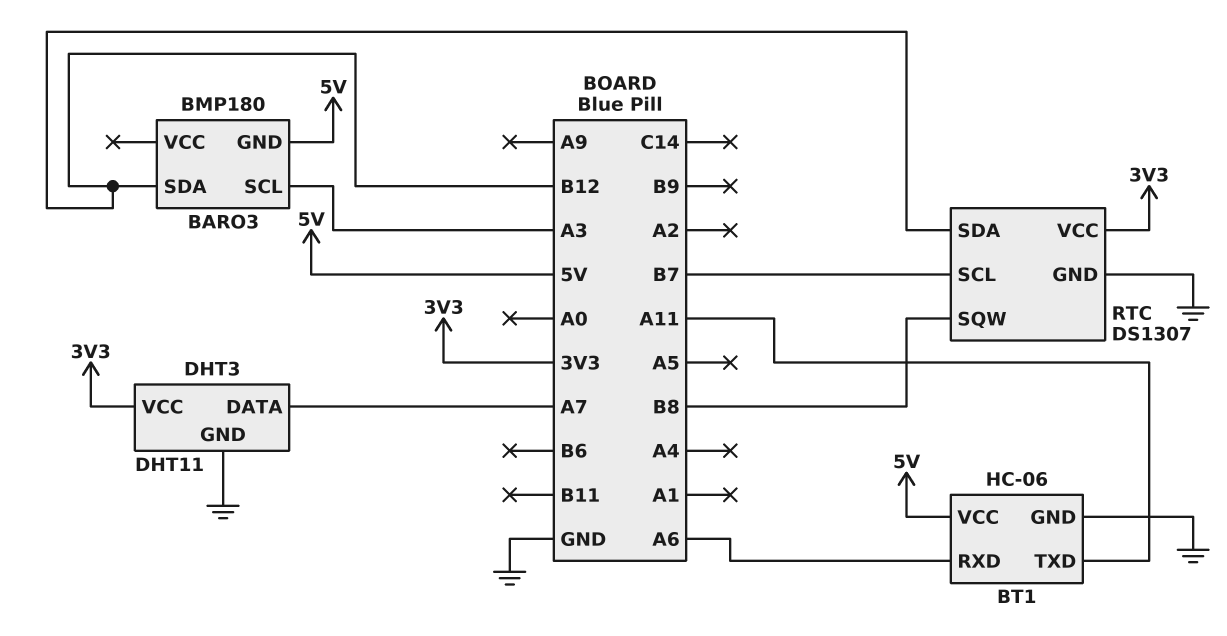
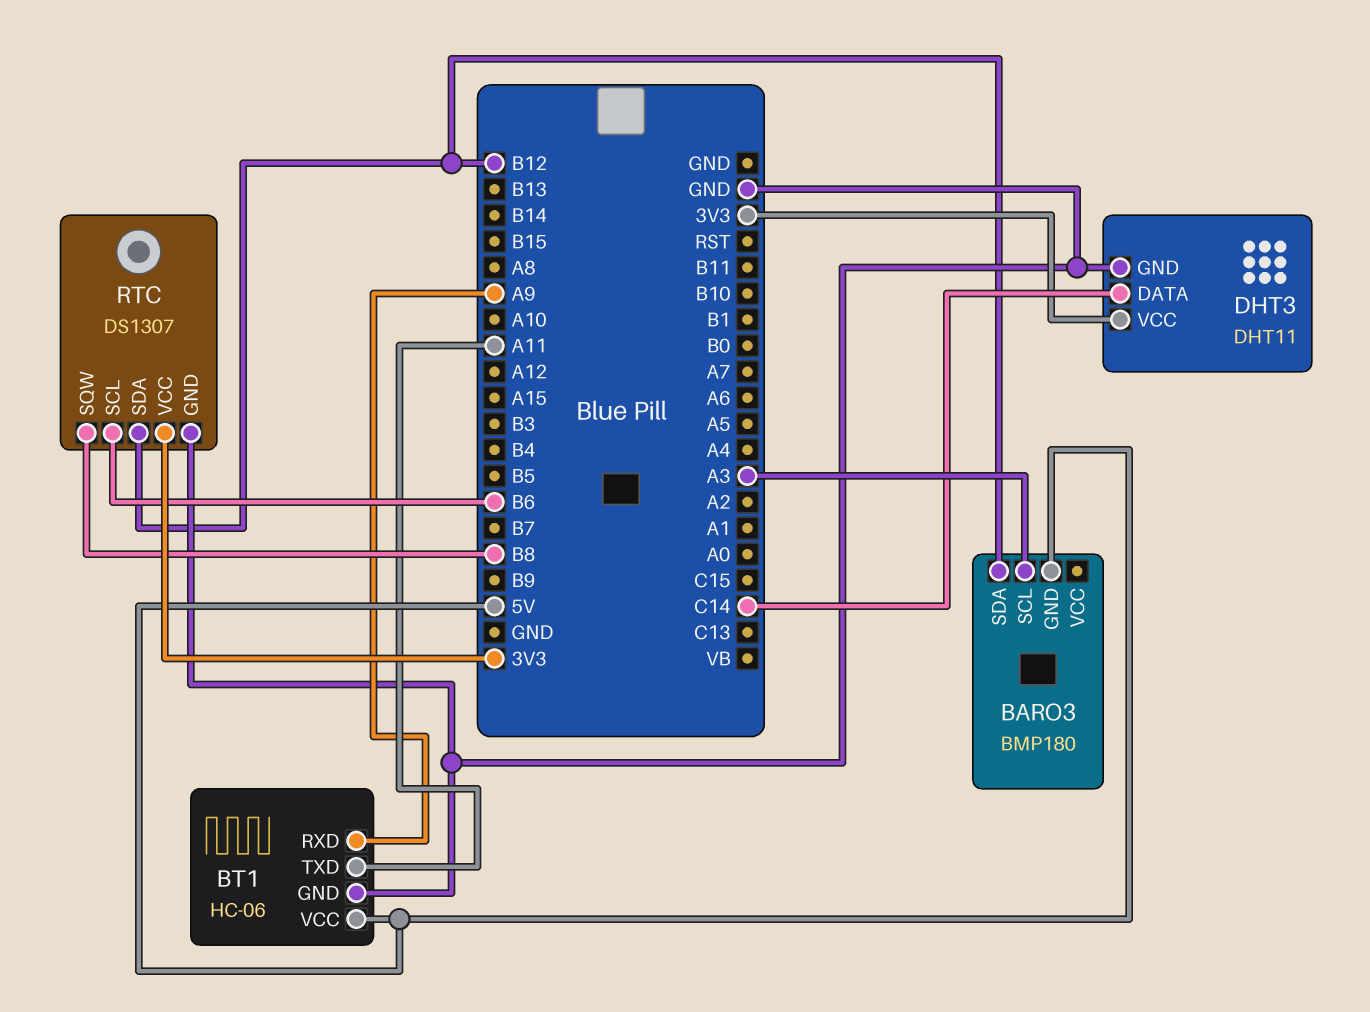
BT1 pin RXD: A6 -> A9
DHT3 pin DATA: A7 -> C14
RTC pin SCL: B7 -> B6

